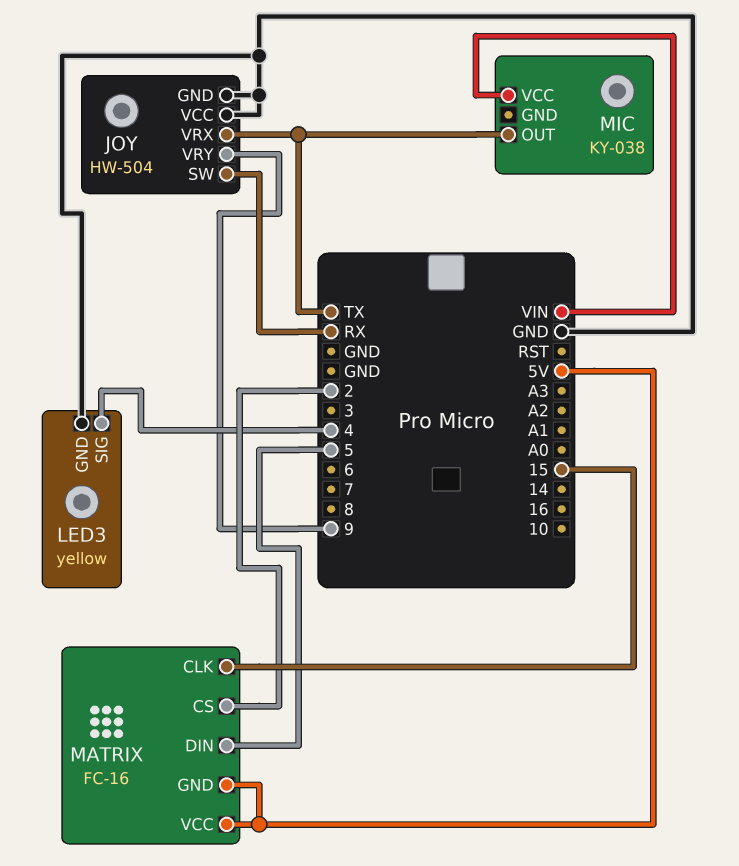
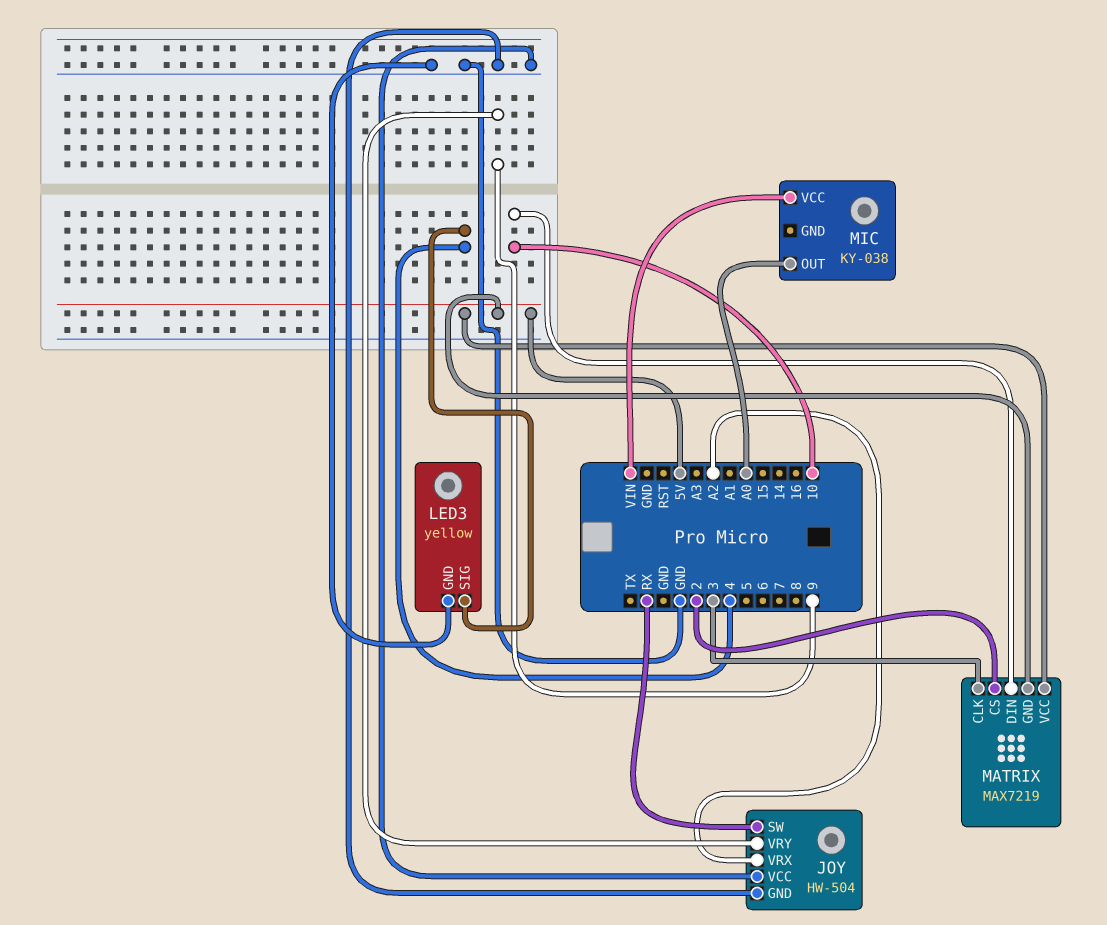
JOY pin VRX: TX -> A2
MATRIX: FC-16 -> MAX7219
MATRIX pin CLK: 15 -> 3
MATRIX pin DIN: 5 -> 10
MIC pin OUT: TX -> A0

